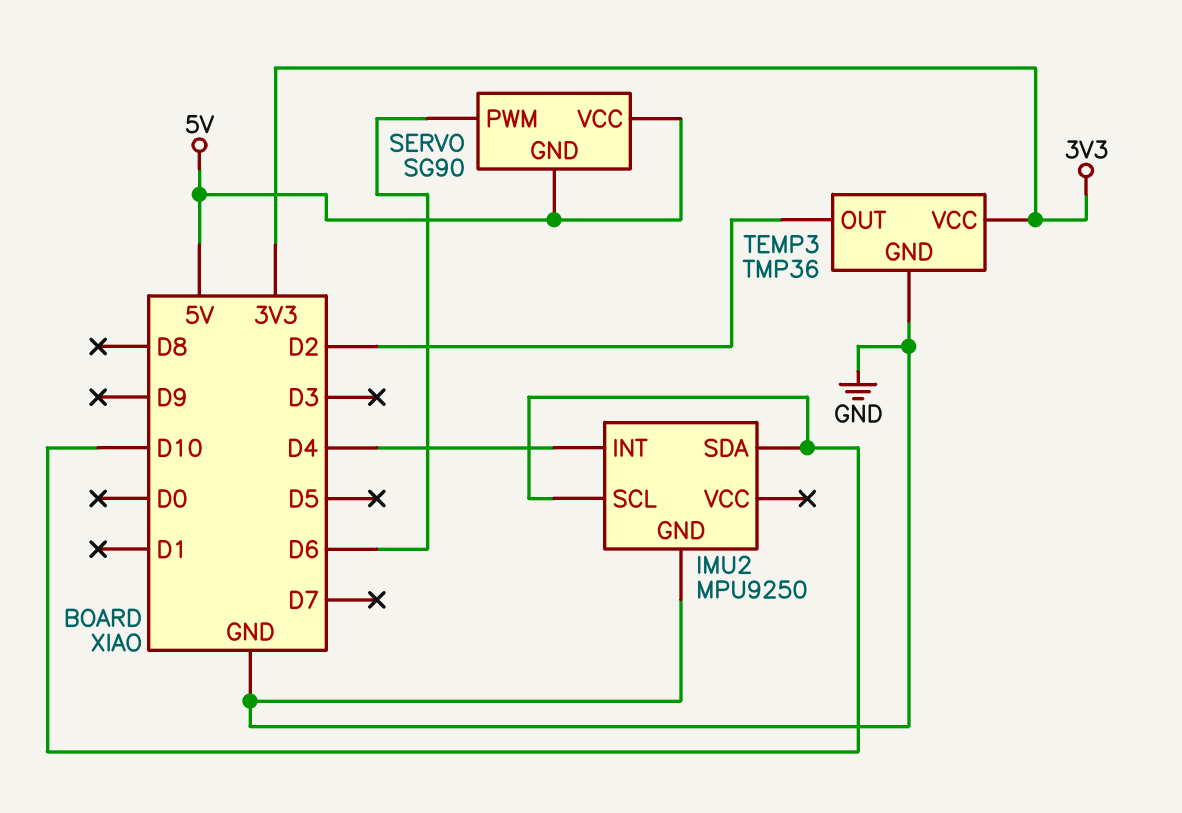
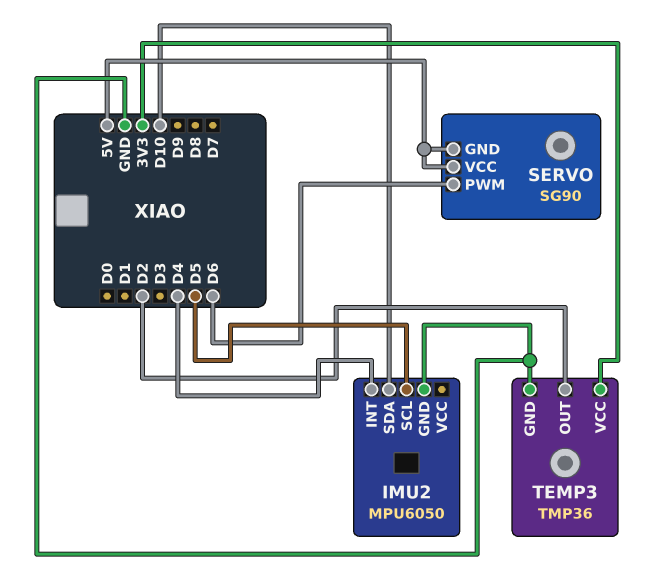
IMU2: MPU9250 -> MPU6050
IMU2 pin SCL: D10 -> D5

